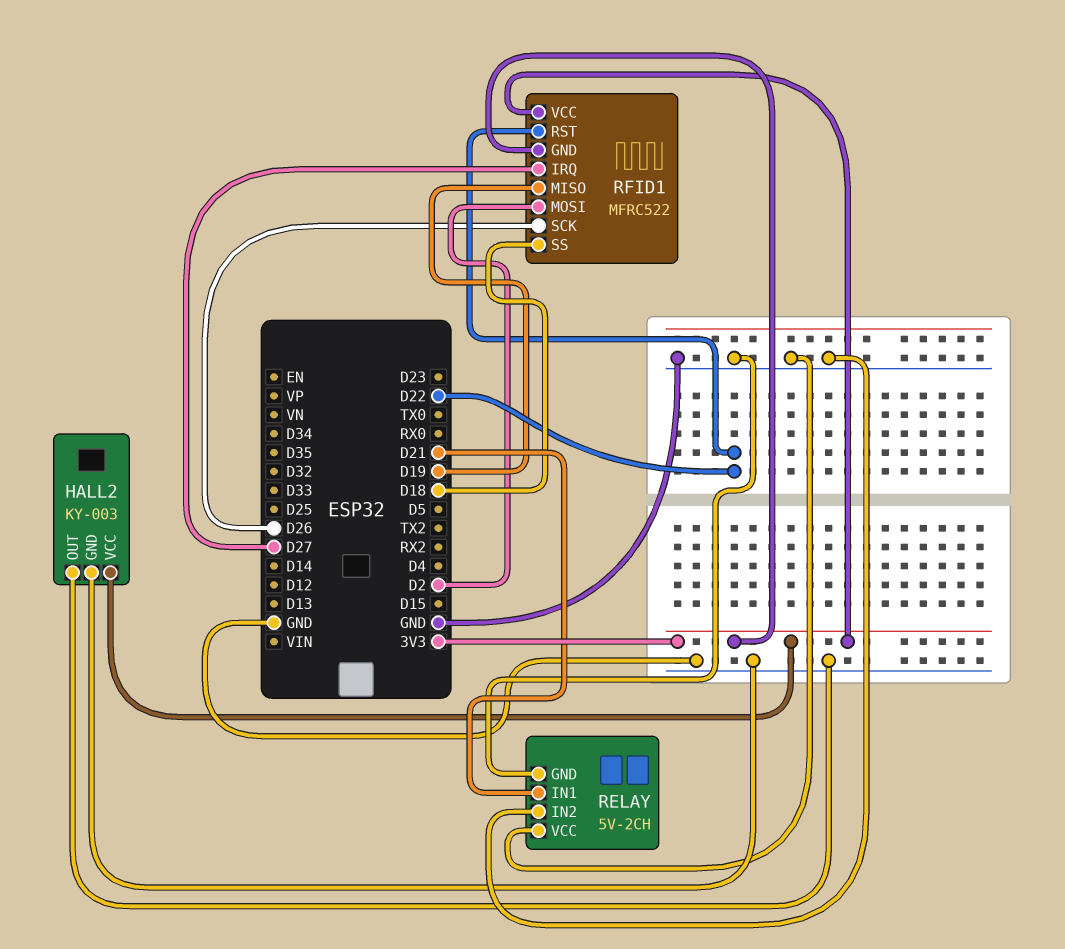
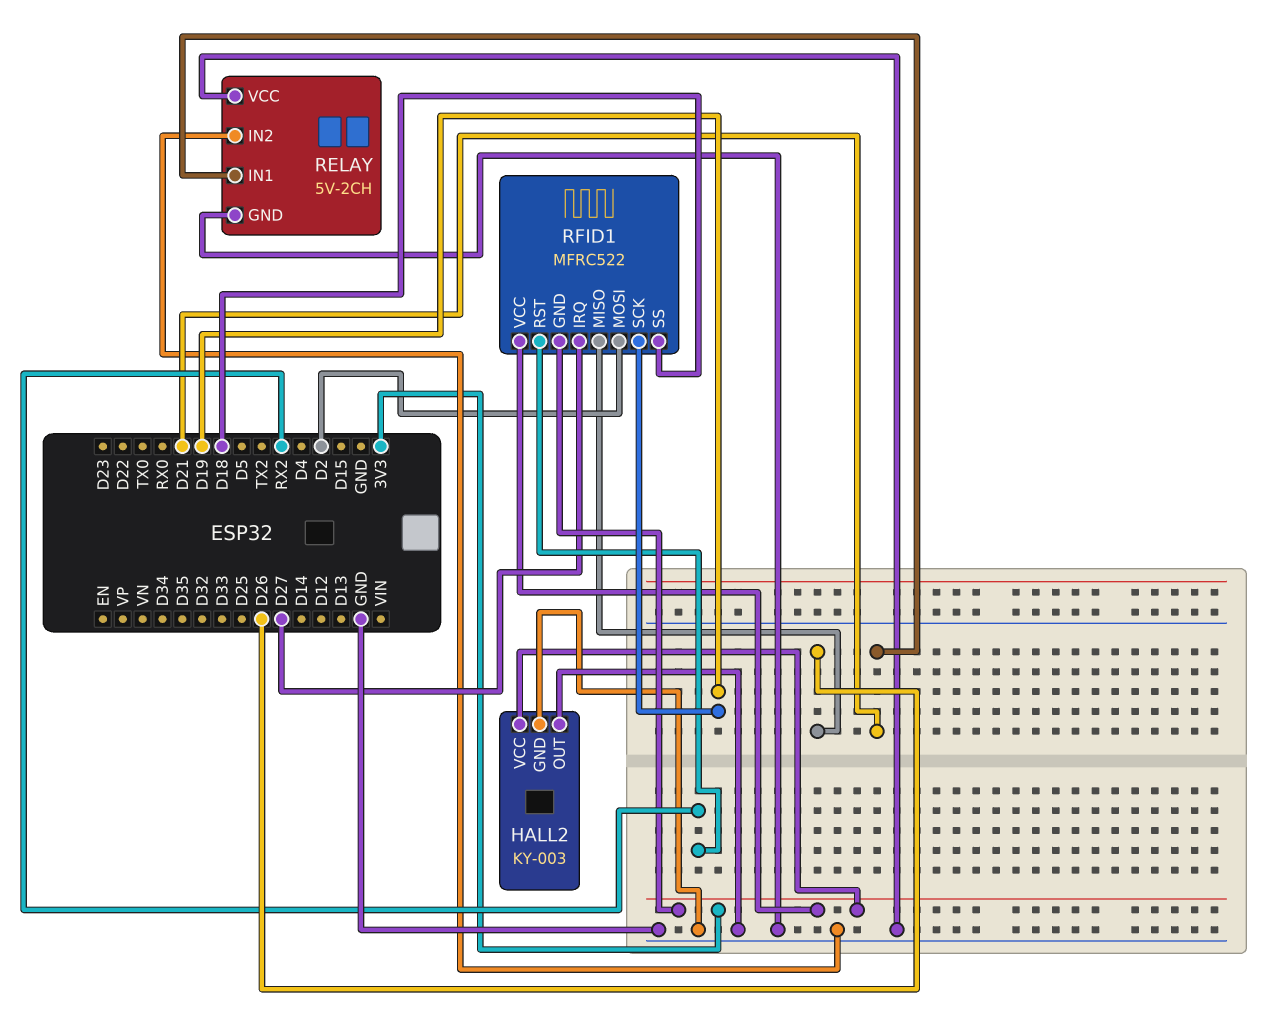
RFID1 pin MISO: D19 -> D26
RFID1 pin RST: D22 -> RX2
RFID1 pin SCK: D26 -> D19

